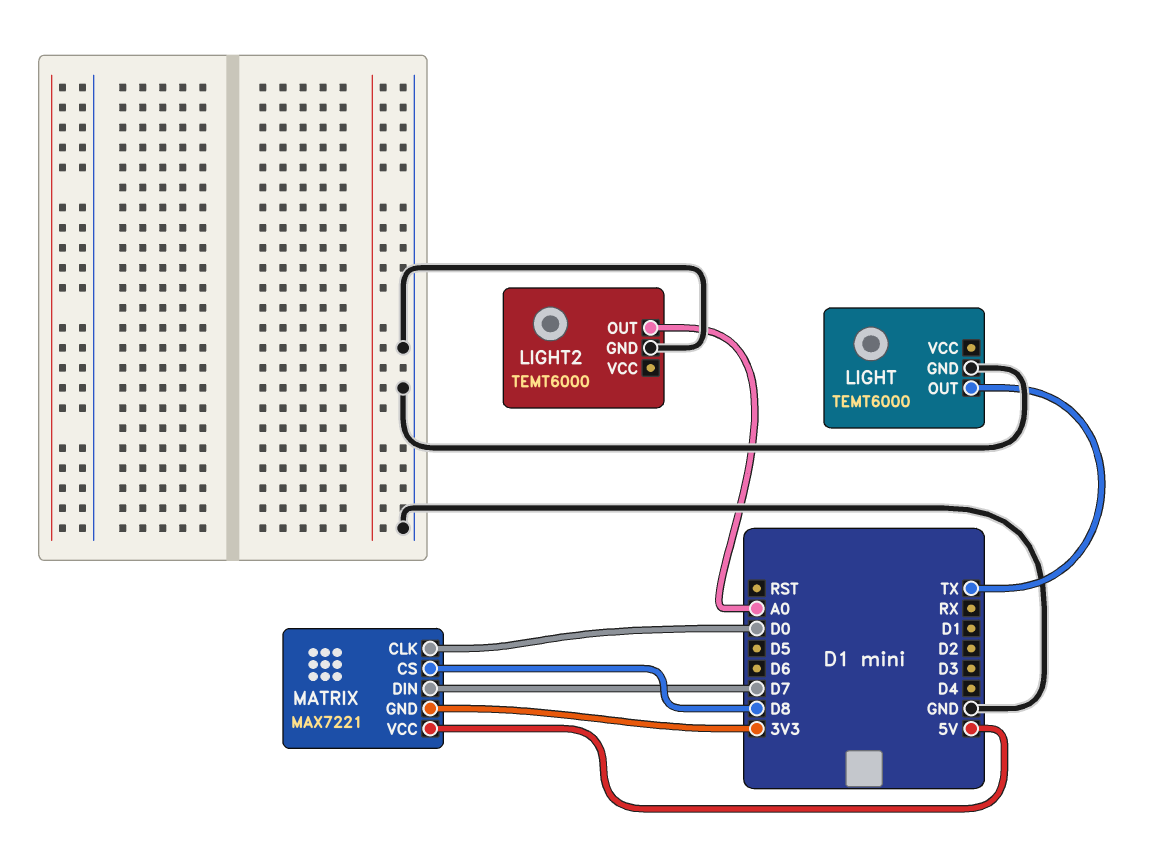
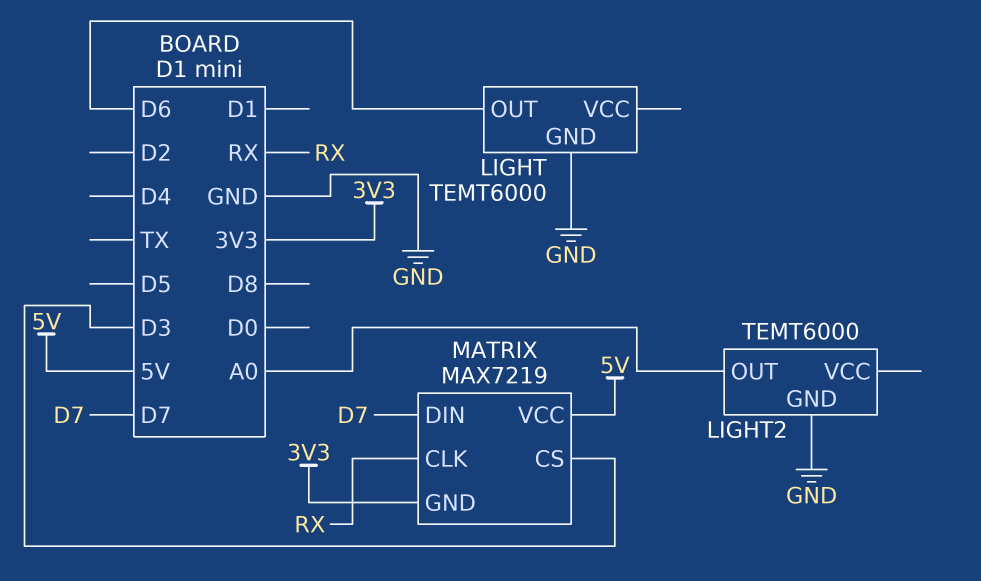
LIGHT pin OUT: TX -> D6
MATRIX: MAX7221 -> MAX7219
MATRIX pin CLK: D0 -> RX
MATRIX pin CS: D8 -> D3

